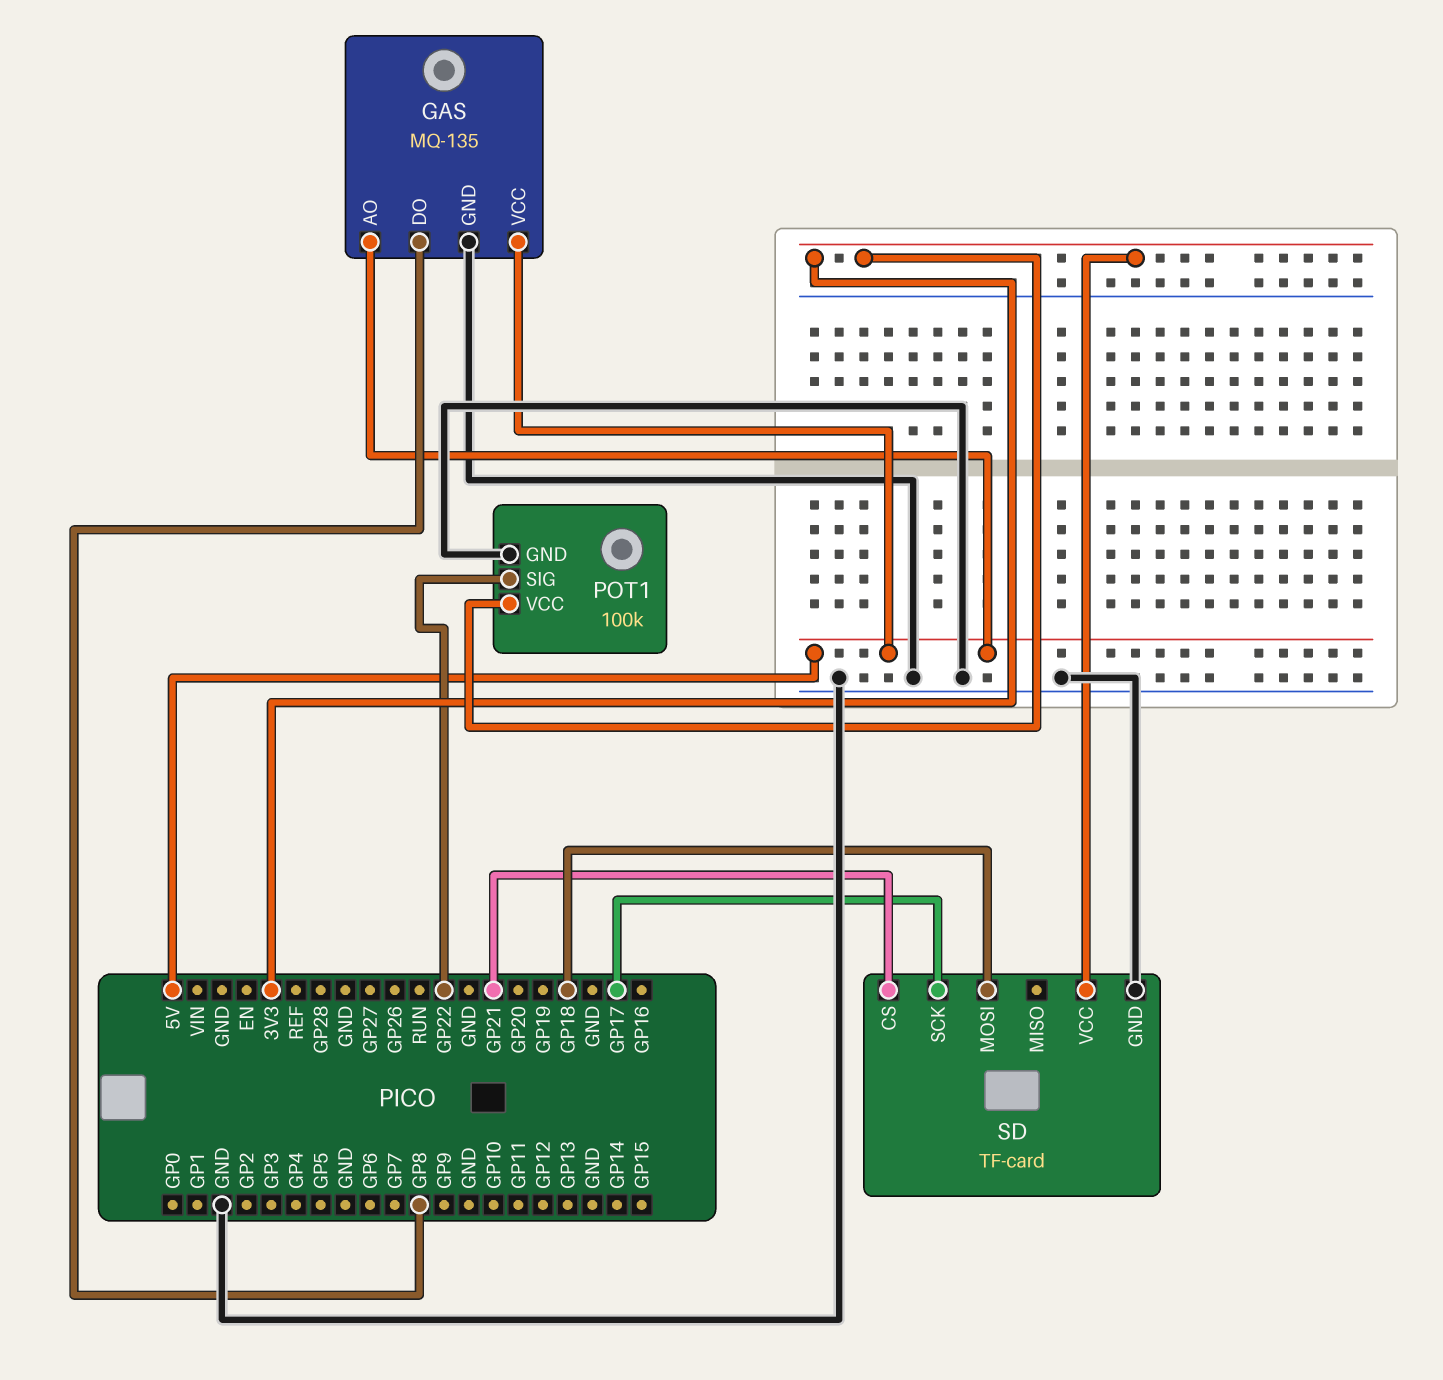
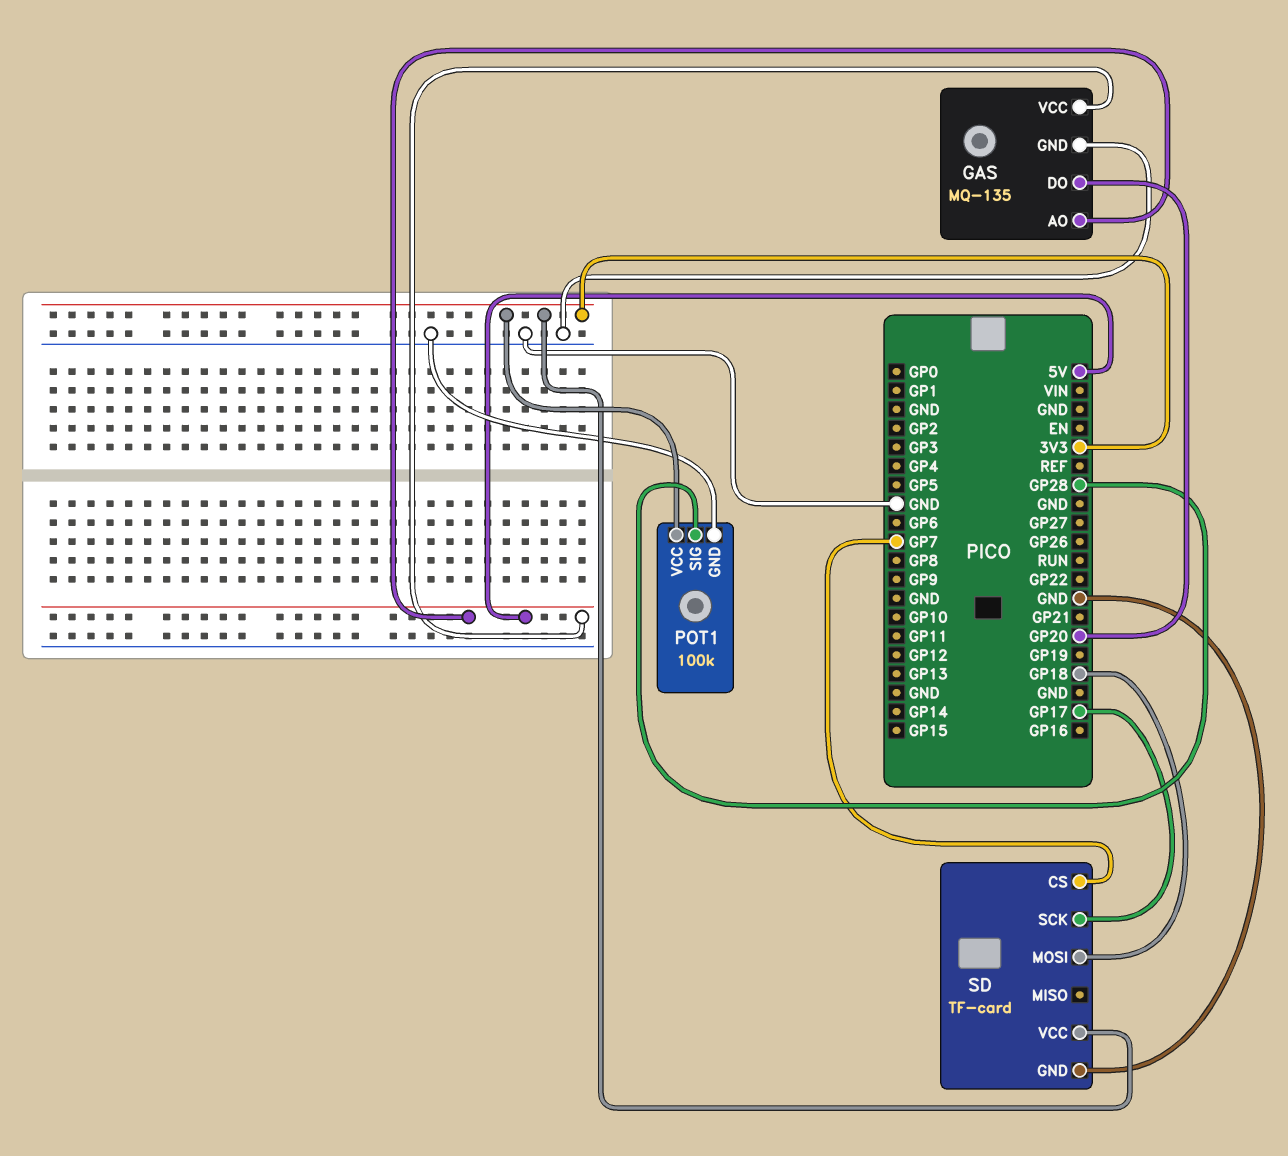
GAS pin DO: GP8 -> GP20
POT1 pin SIG: GP22 -> GP28
SD pin CS: GP21 -> GP7

